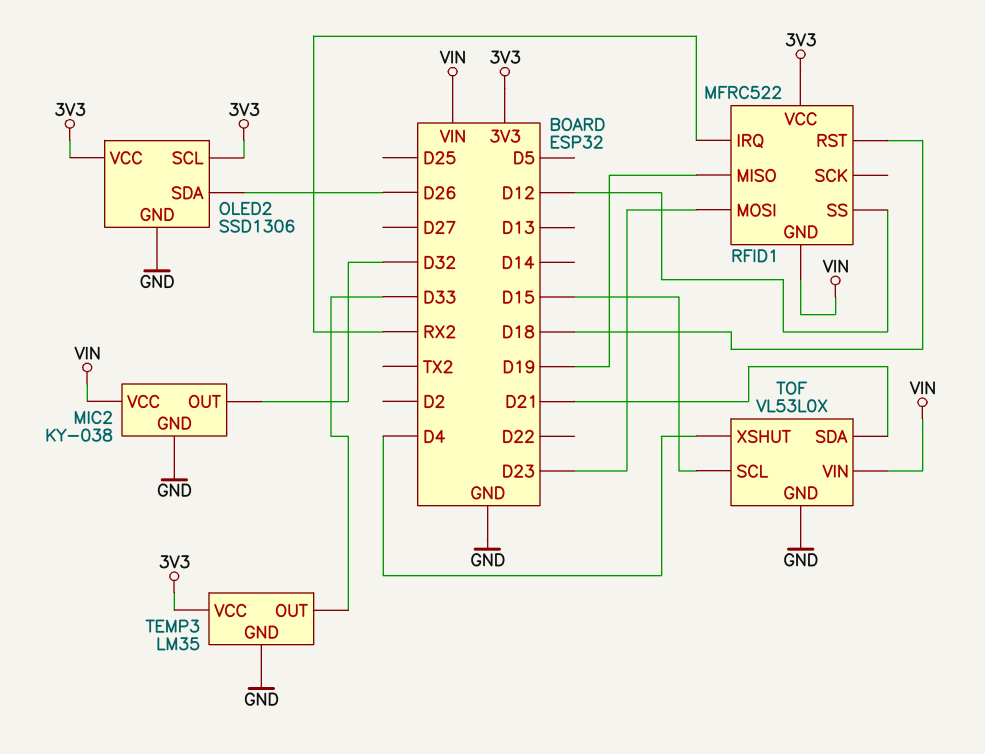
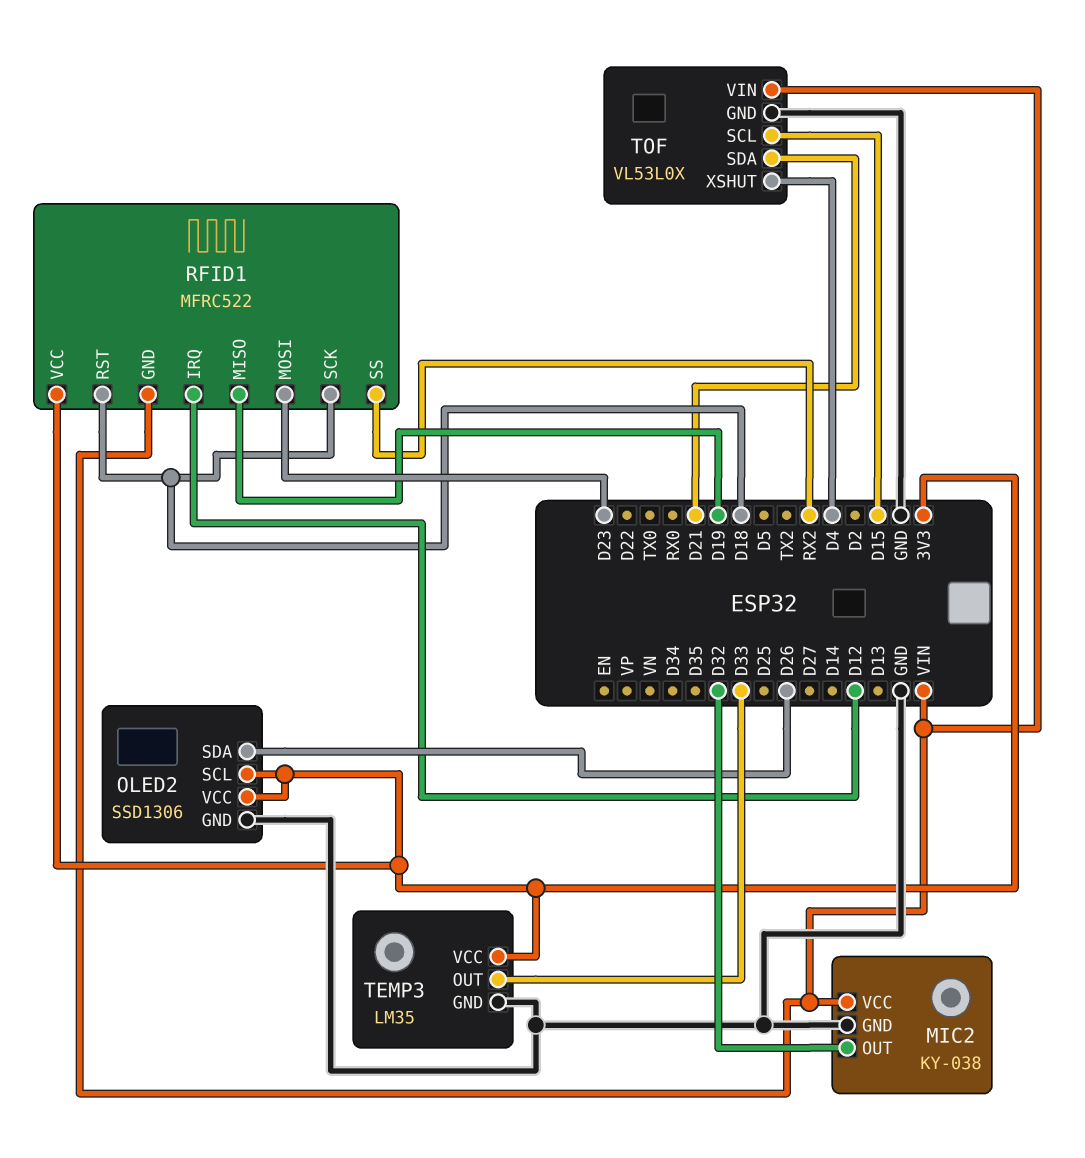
RFID1 pin IRQ: RX2 -> D12
RFID1 pin SCK: none -> D18
RFID1 pin SS: D12 -> RX2

